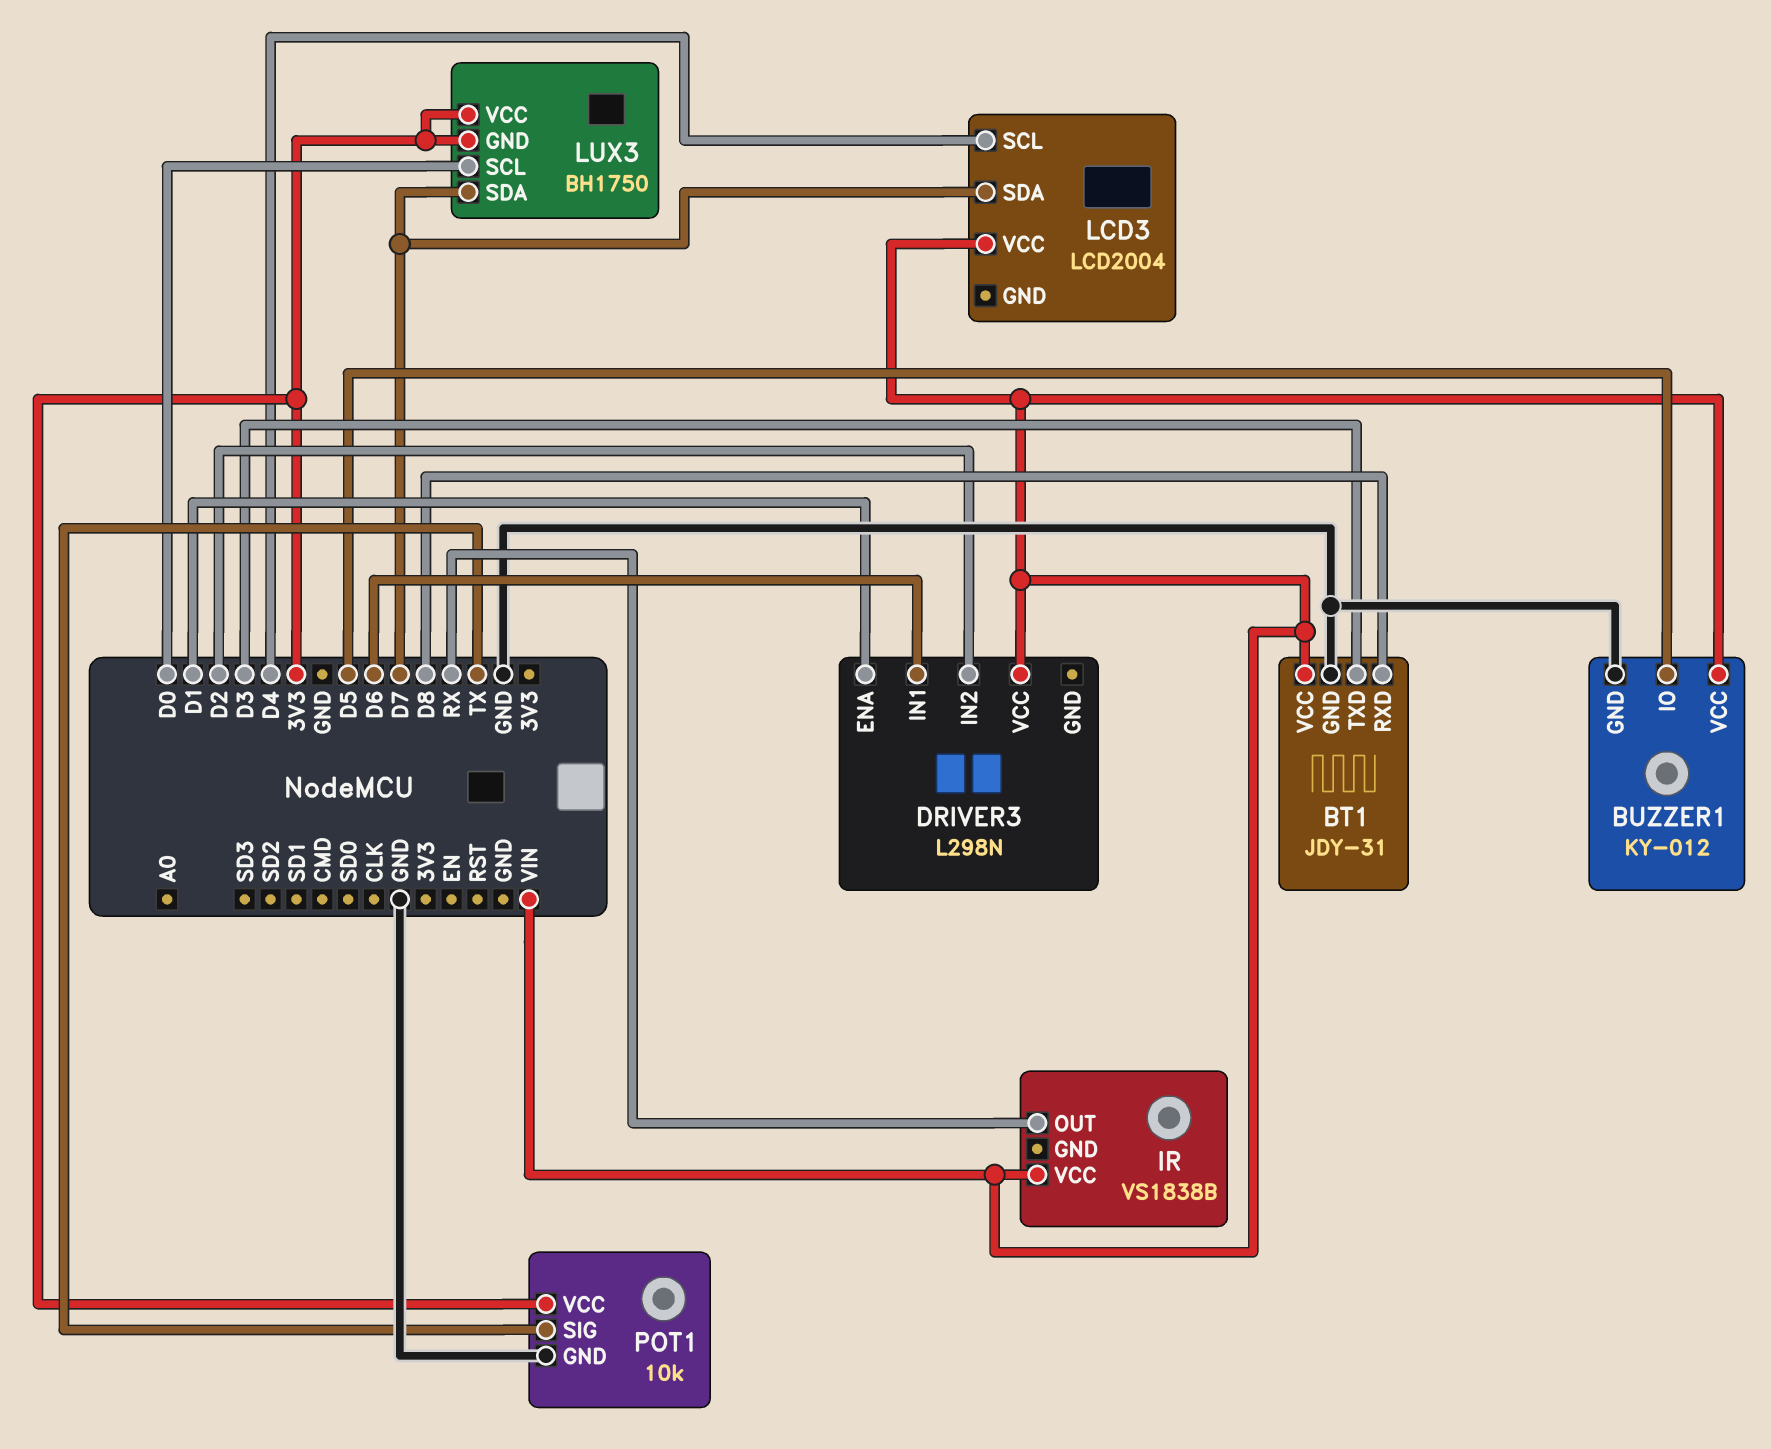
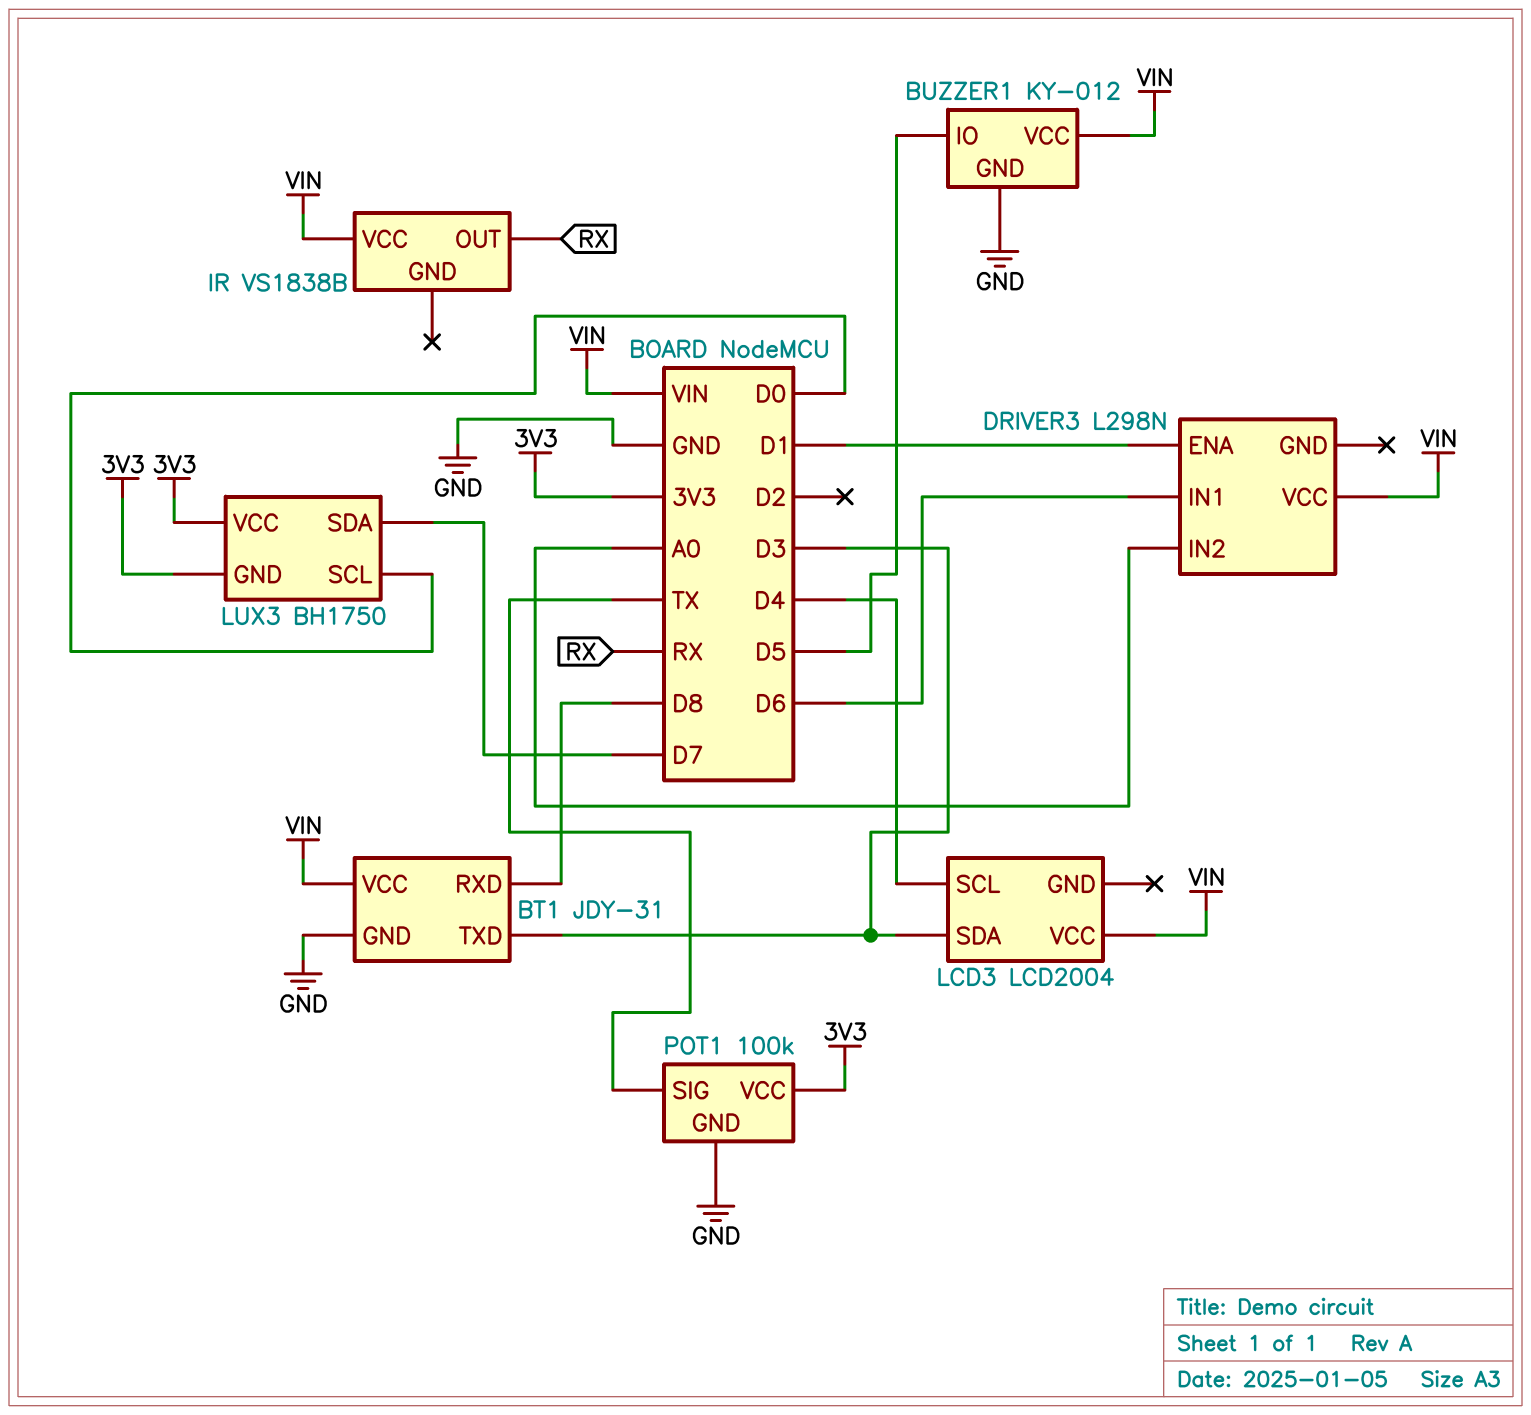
DRIVER3 pin IN2: D2 -> A0
LCD3 pin SDA: D7 -> D3
POT1: 10k -> 100k

